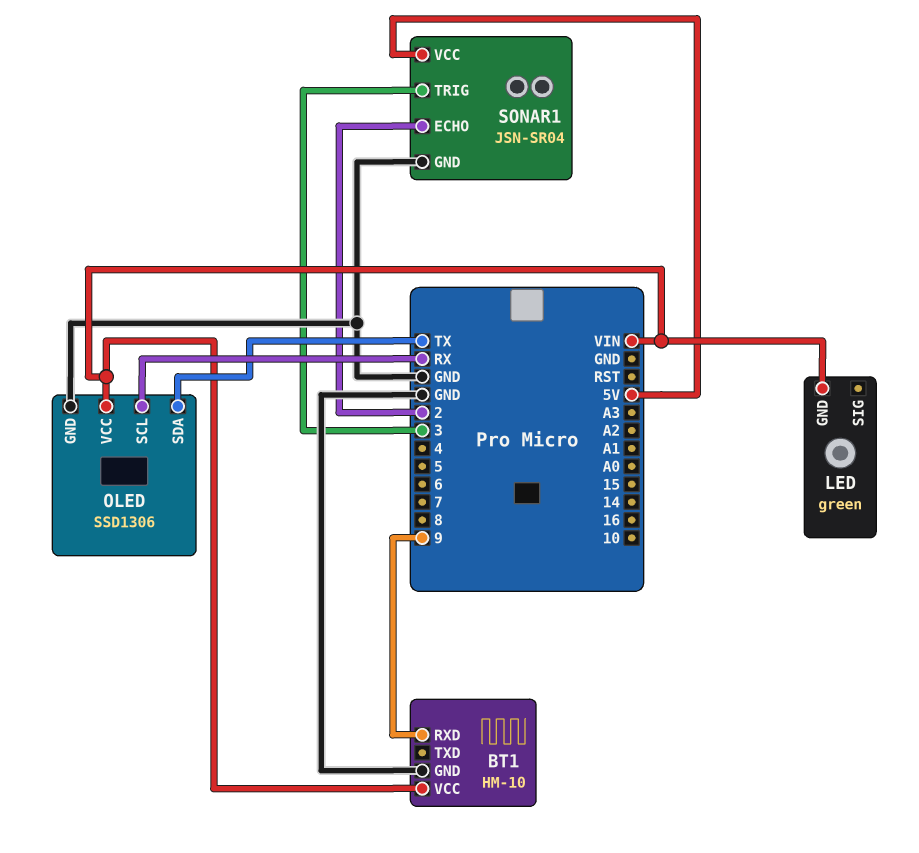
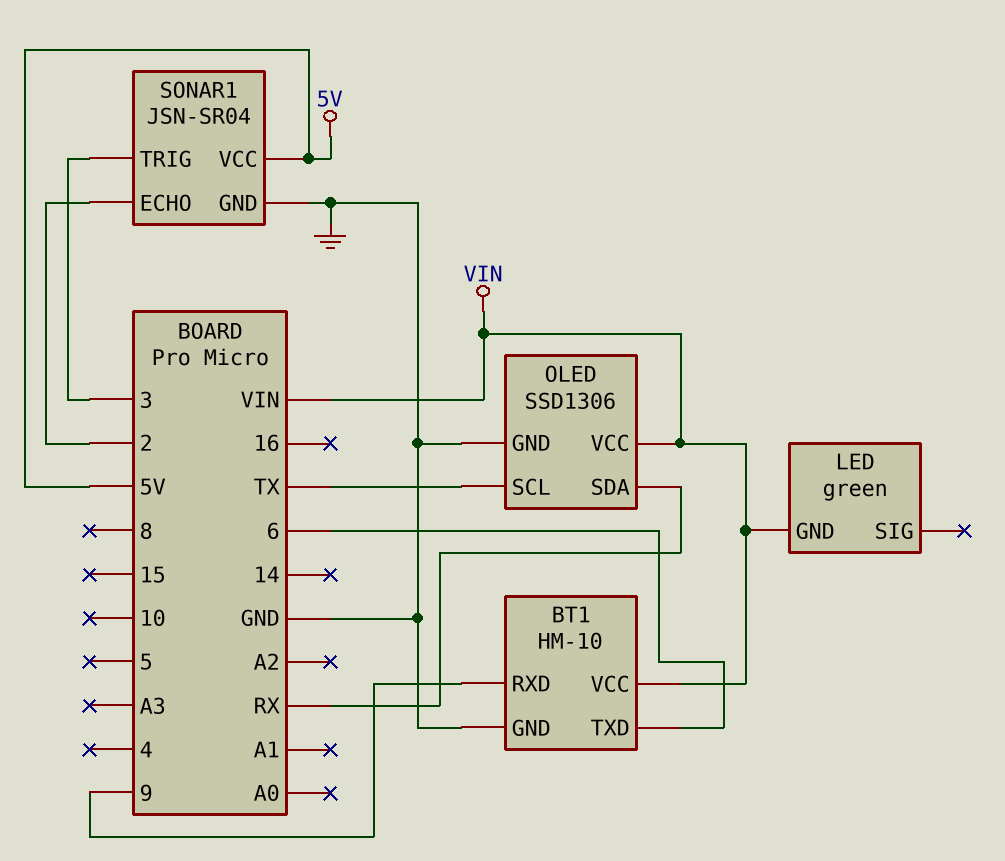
BT1 pin TXD: none -> 6
OLED pin SCL: RX -> TX
OLED pin SDA: TX -> RX

